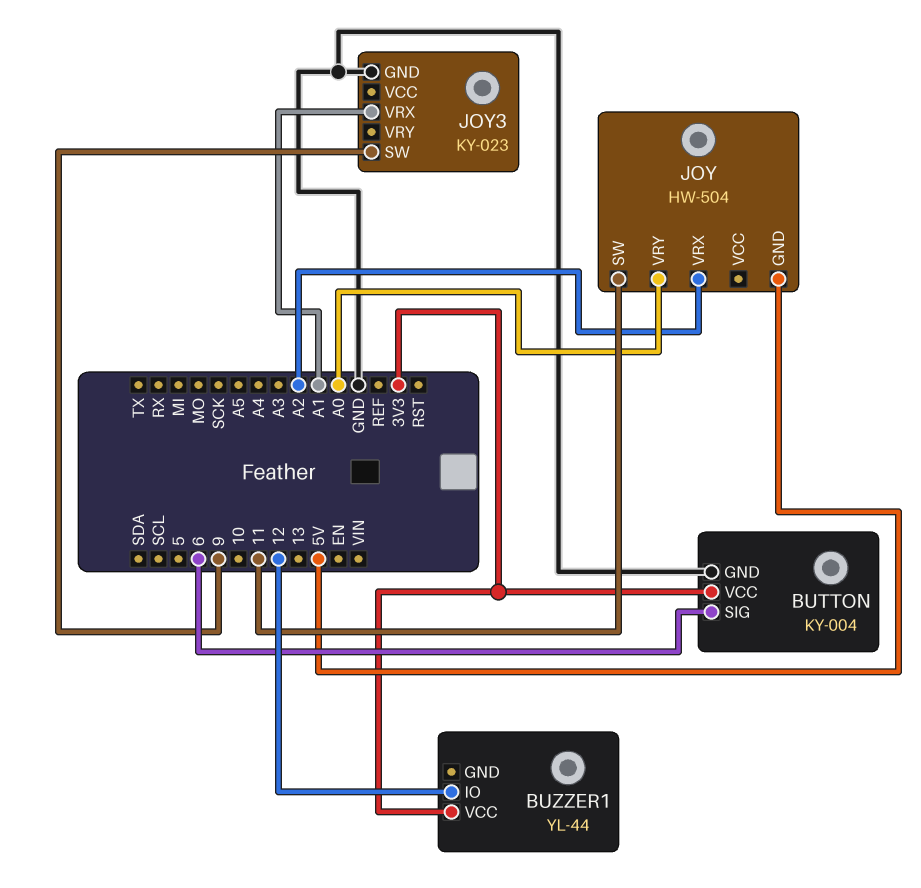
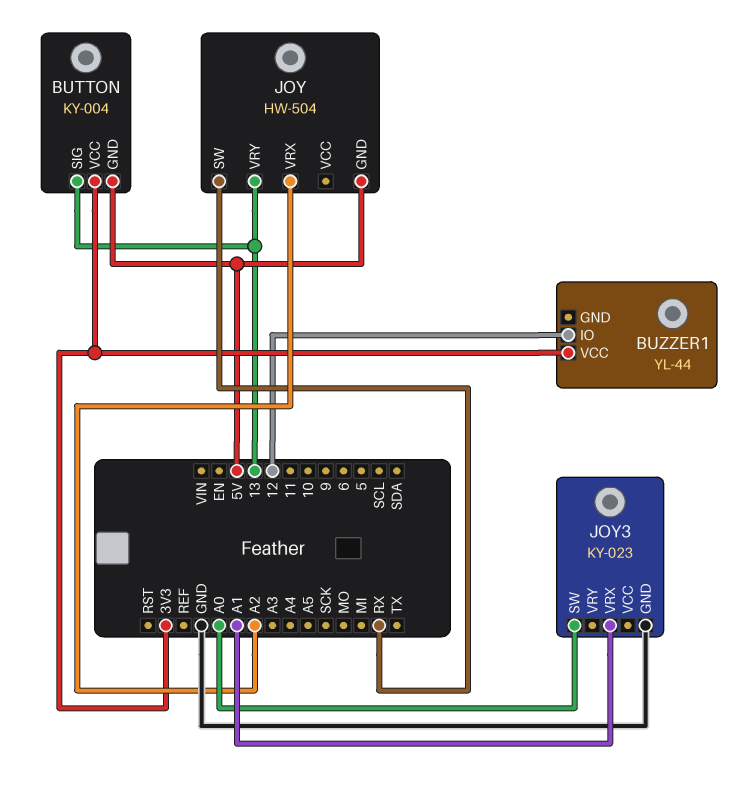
BUTTON pin GND: GND -> 5V
BUTTON pin SIG: 6 -> 13
JOY pin SW: 11 -> RX
JOY pin VRY: A0 -> 13
JOY3 pin SW: 9 -> A0

